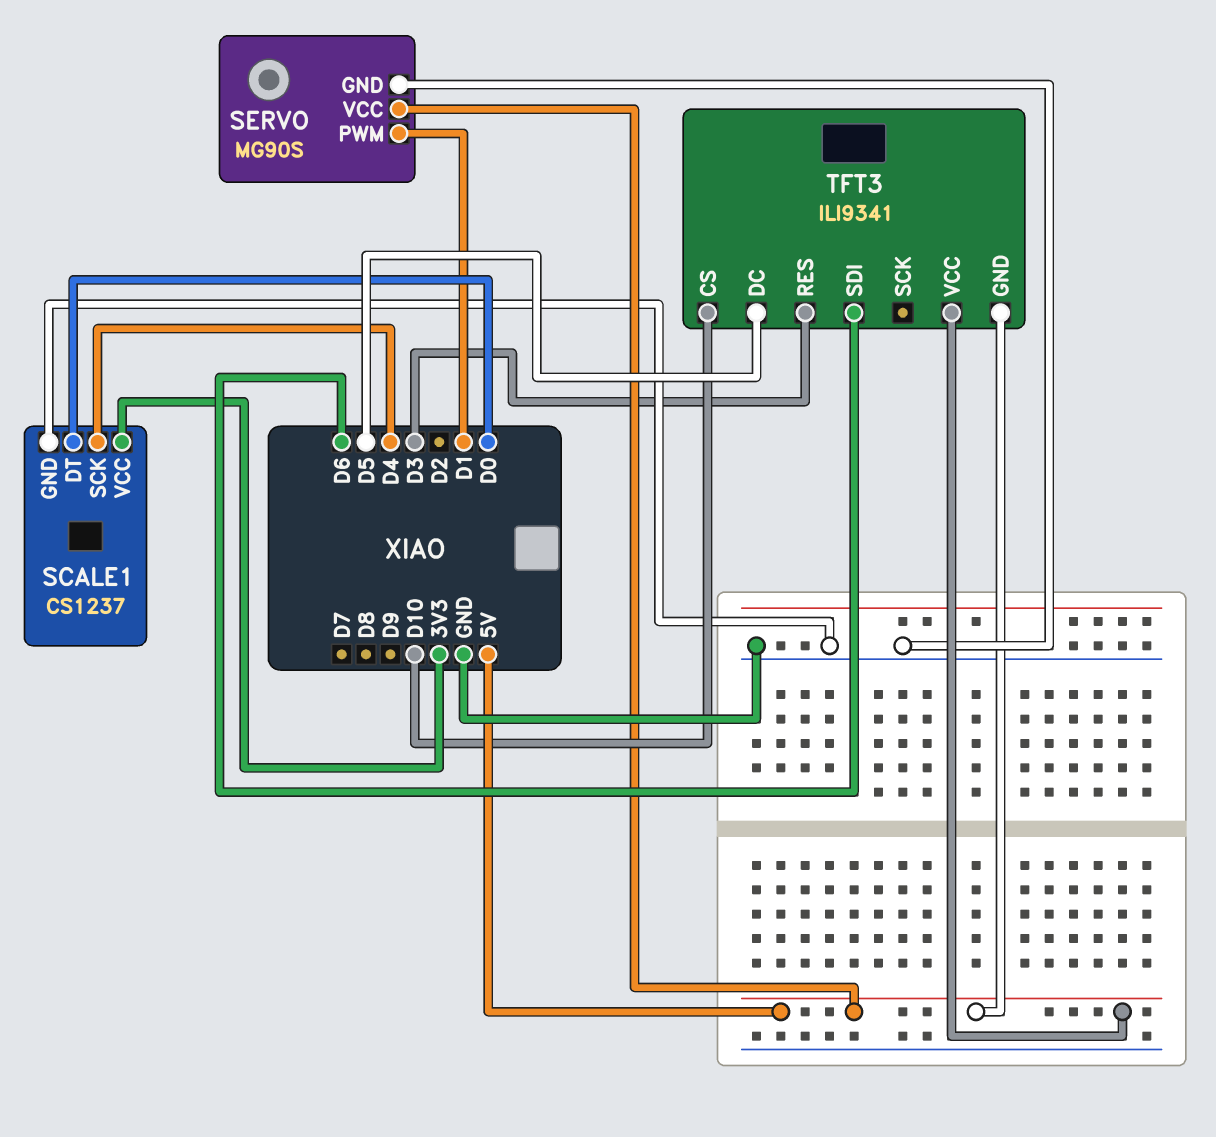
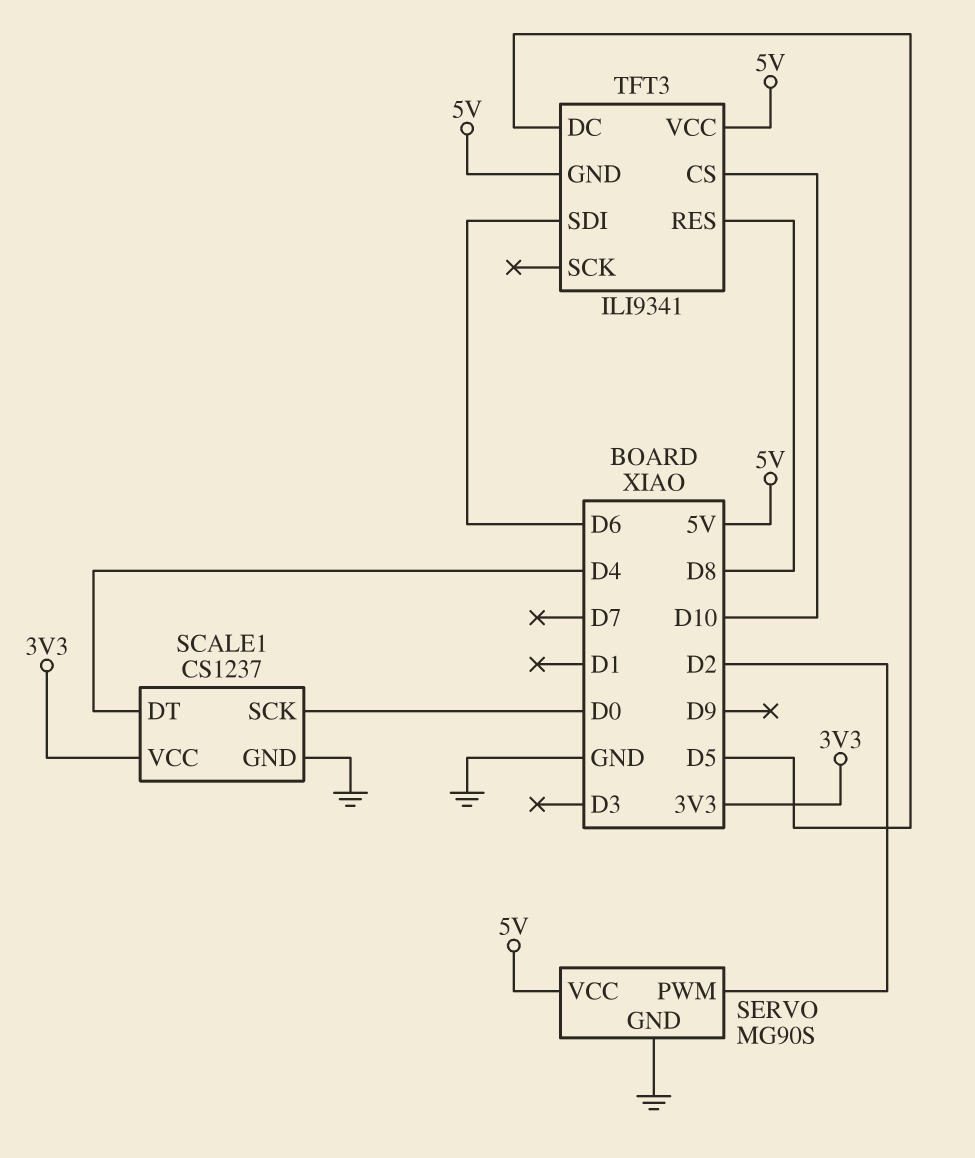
SCALE1 pin DT: D0 -> D4
SCALE1 pin SCK: D4 -> D0
SERVO pin PWM: D1 -> D2
TFT3 pin RES: D3 -> D8

